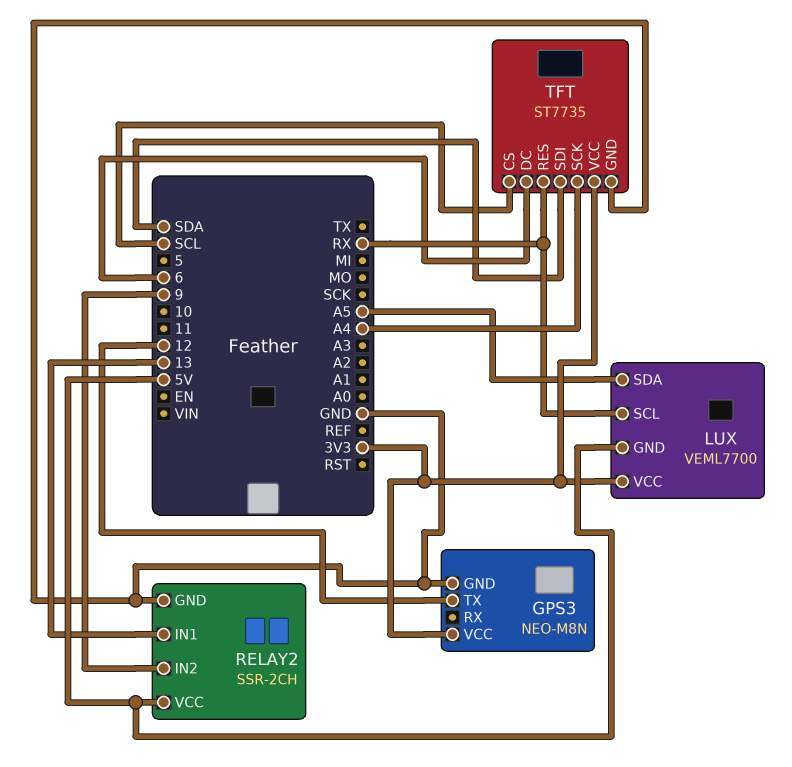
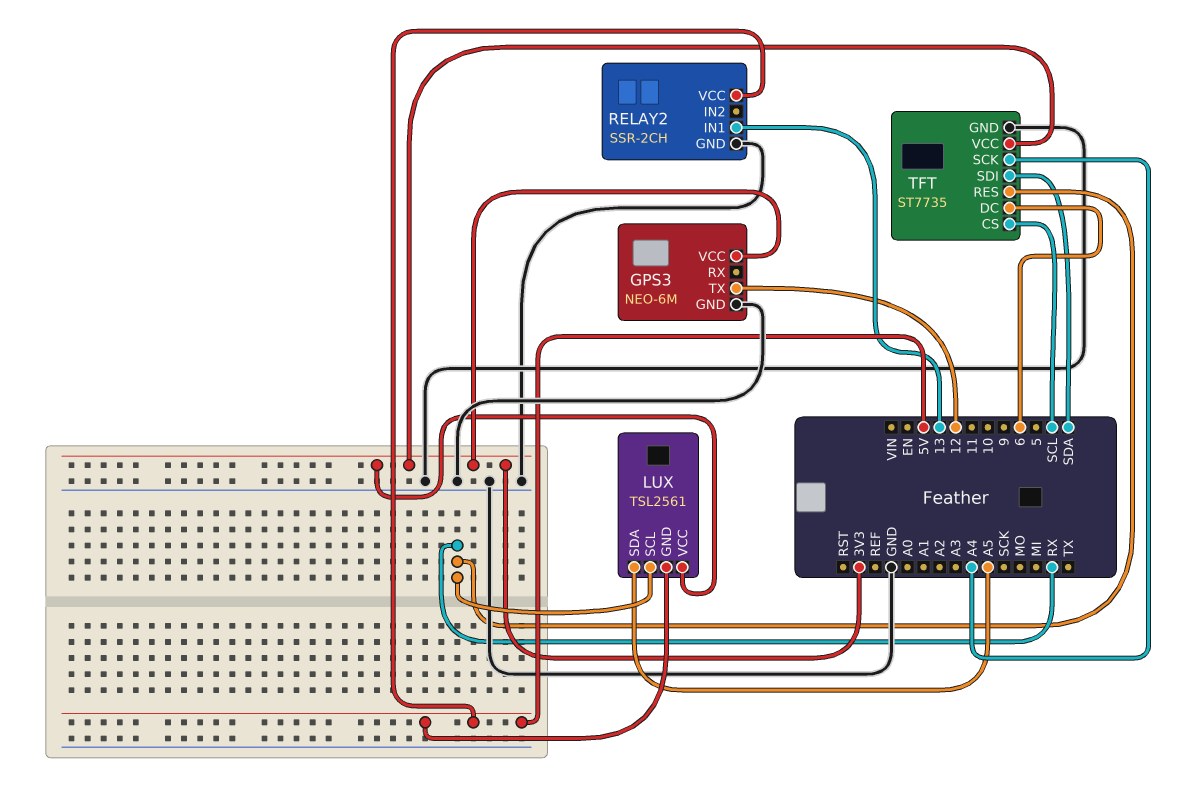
GPS3: NEO-M8N -> NEO-6M
LUX: VEML7700 -> TSL2561
RELAY2 pin IN2: 9 -> none

